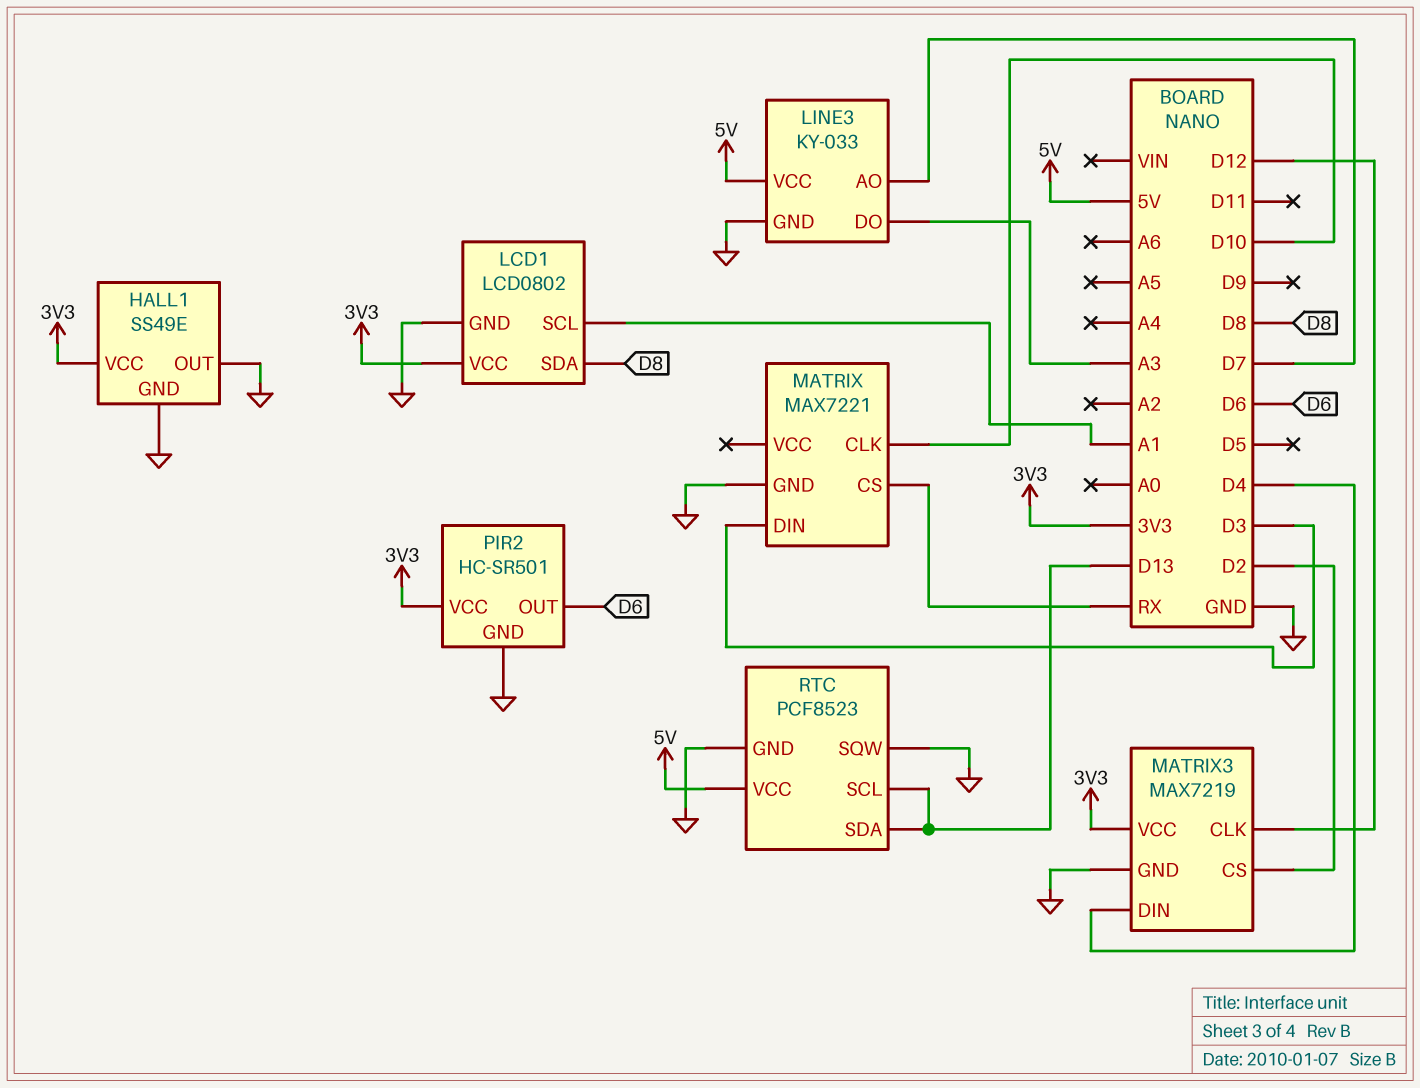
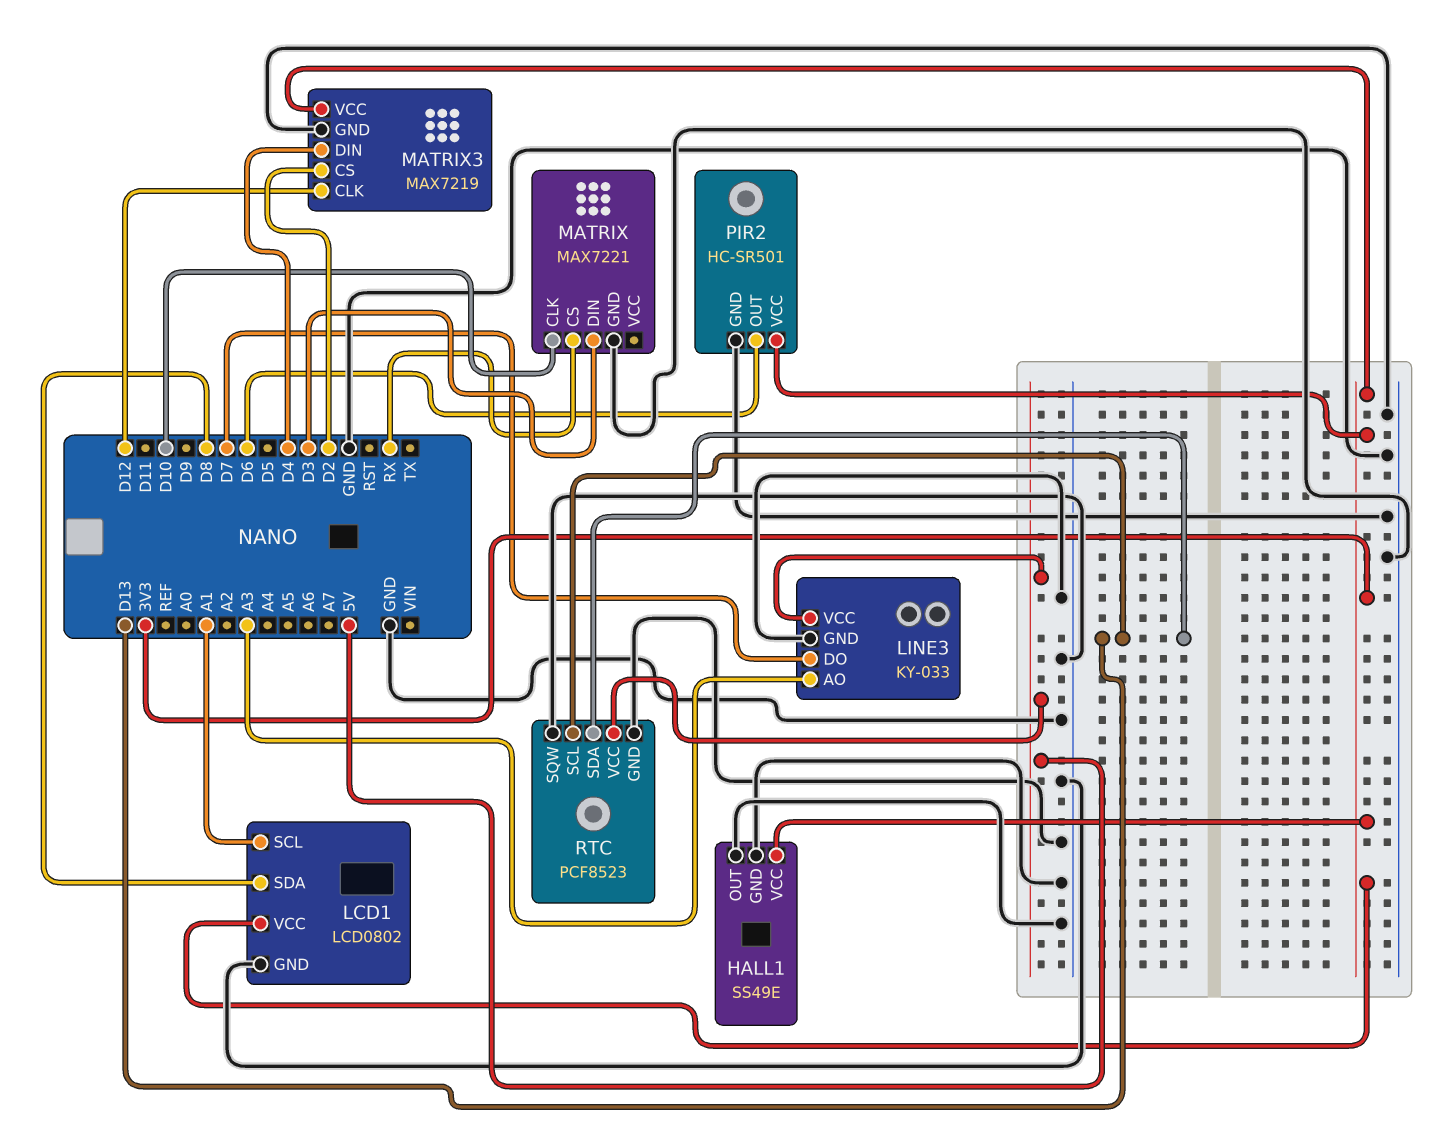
LINE3 pin AO: D7 -> A3
LINE3 pin DO: A3 -> D7

